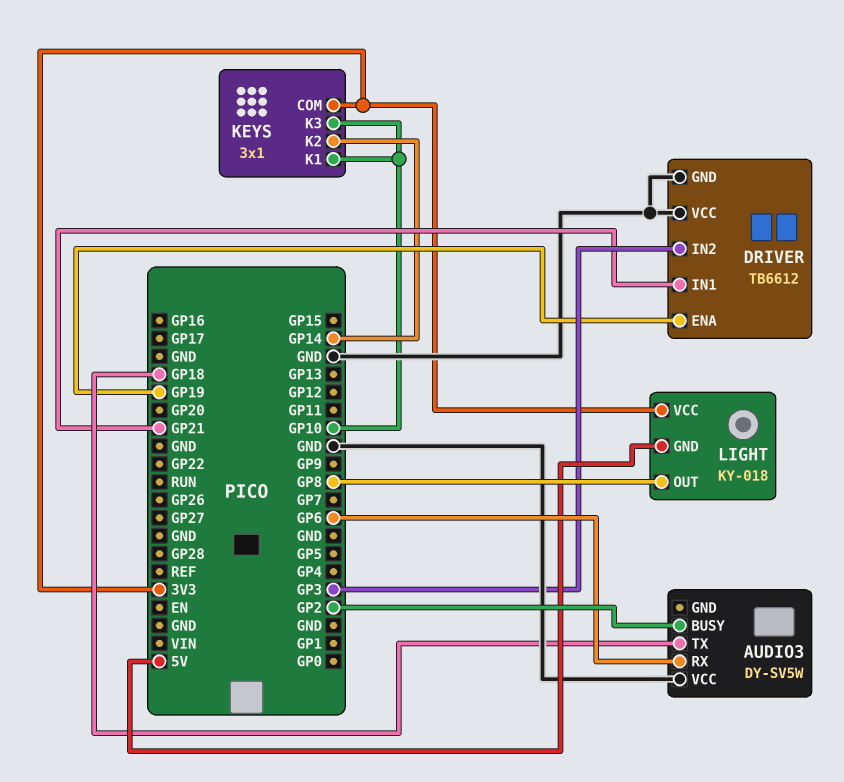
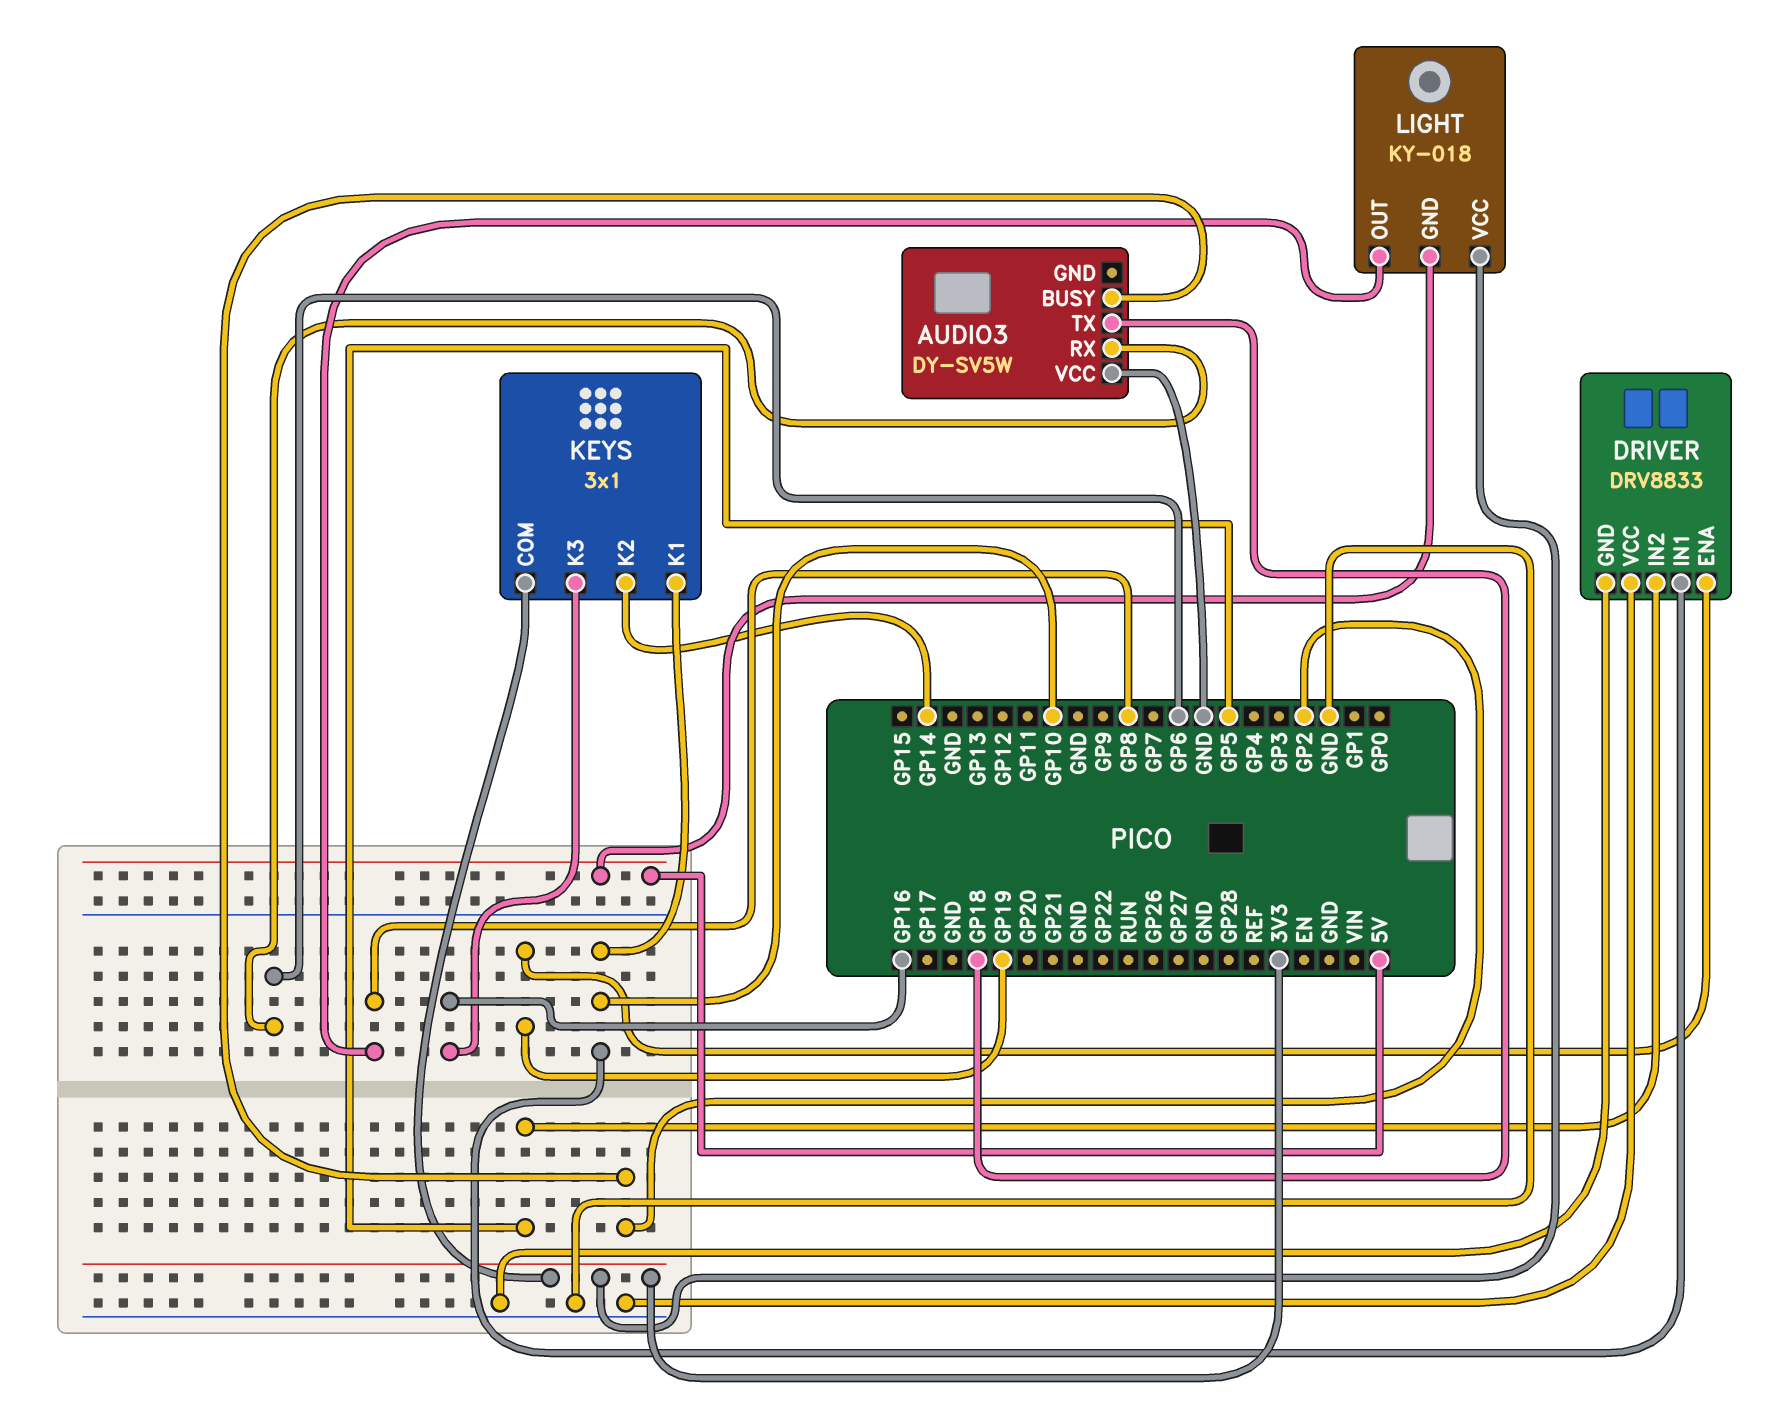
DRIVER: TB6612 -> DRV8833
DRIVER pin IN1: GP21 -> GP10
DRIVER pin IN2: GP3 -> GP5
KEYS pin K3: GP10 -> GP16

